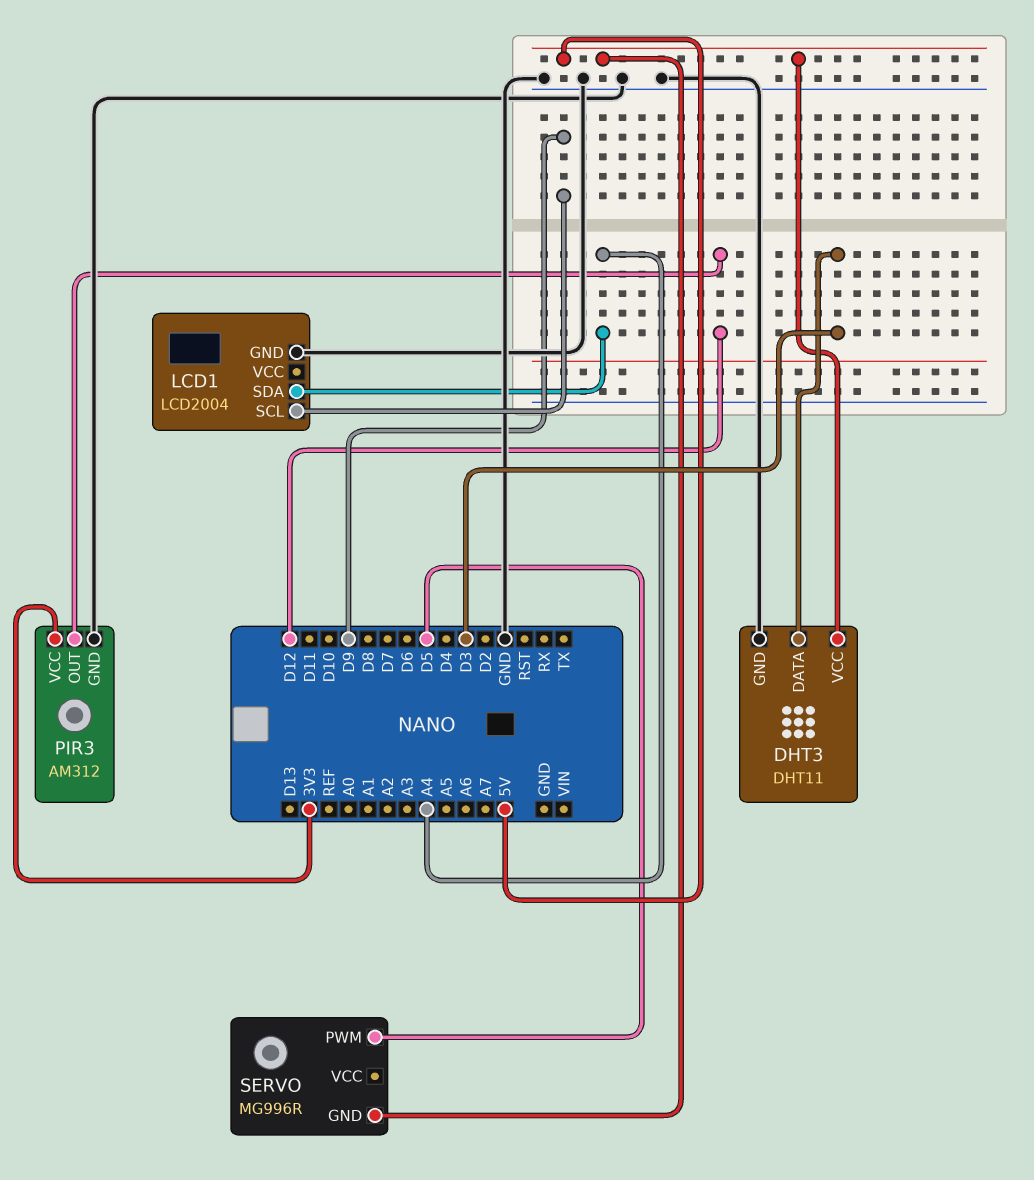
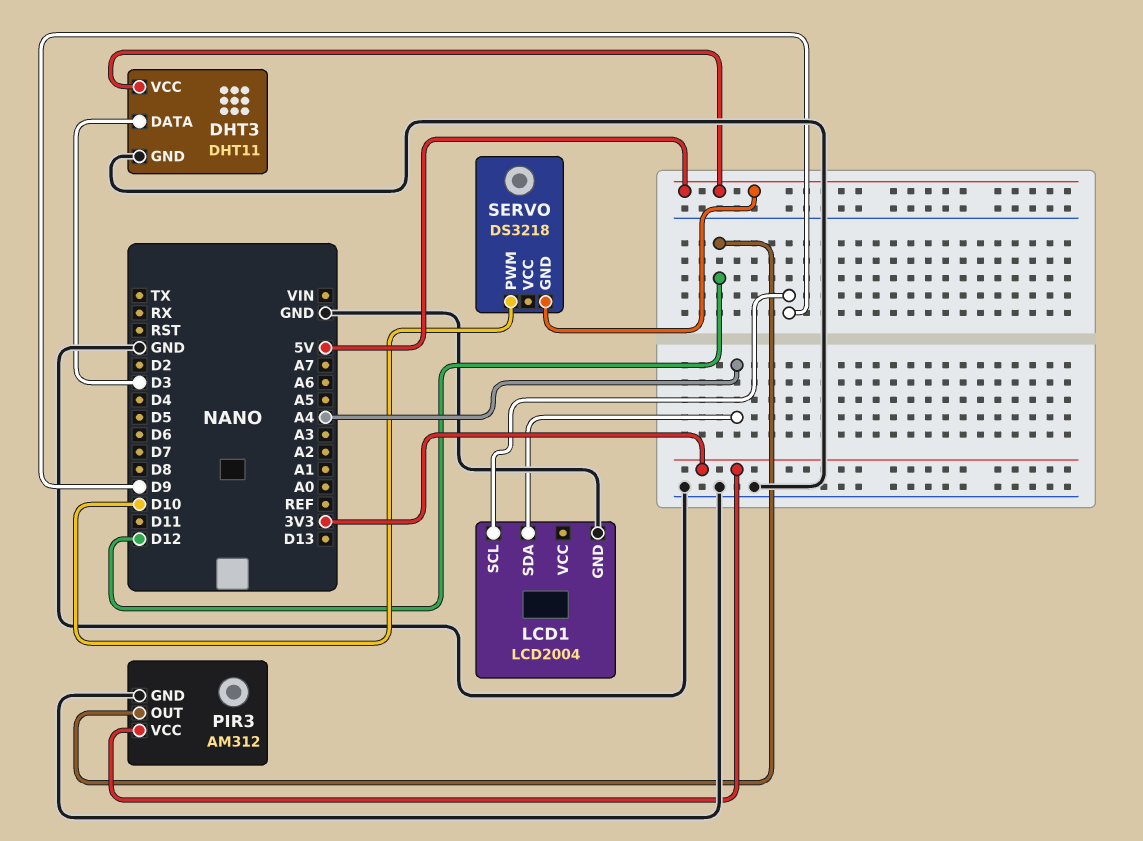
SERVO: MG996R -> DS3218
SERVO pin PWM: D5 -> D10

